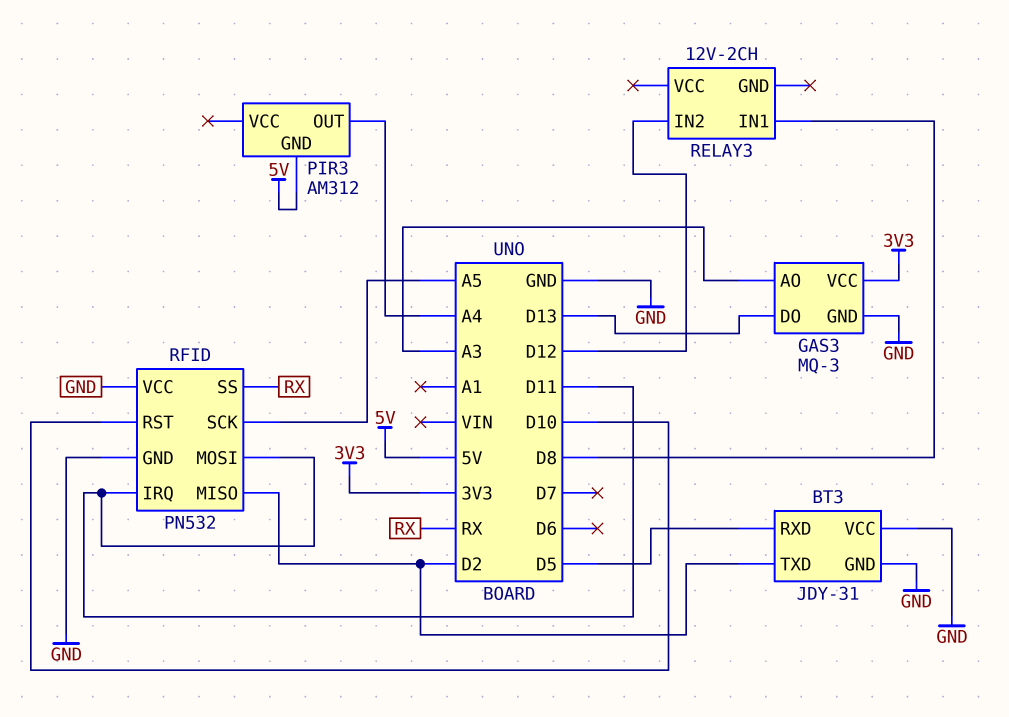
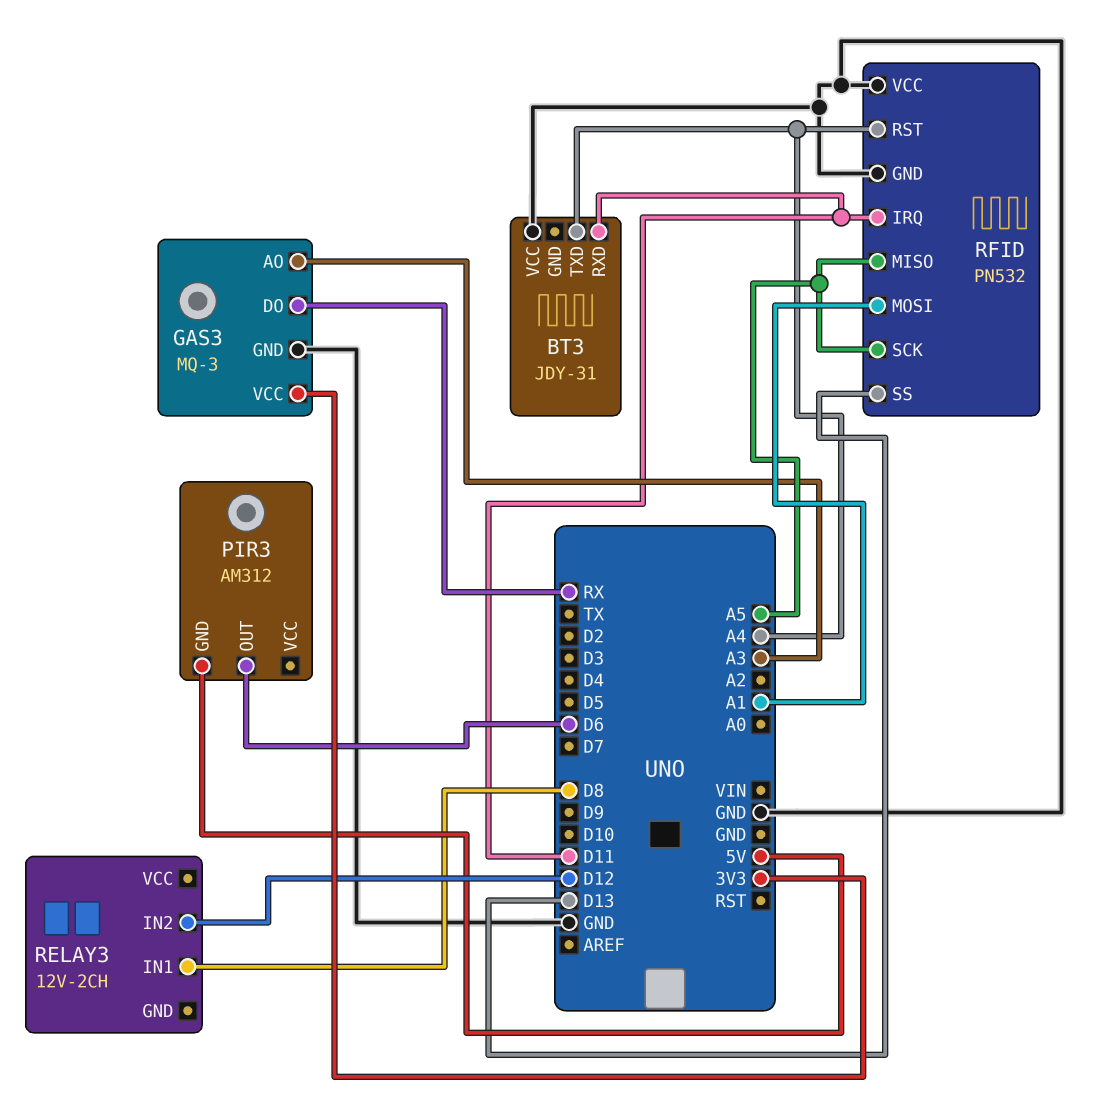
BT3 pin GND: GND -> none
BT3 pin RXD: D5 -> D11
BT3 pin TXD: D2 -> A4
GAS3 pin DO: D13 -> RX
PIR3 pin OUT: A4 -> D6
RFID pin MISO: D2 -> A5
RFID pin MOSI: D11 -> A1
RFID pin RST: D10 -> A4
RFID pin SS: RX -> D13

